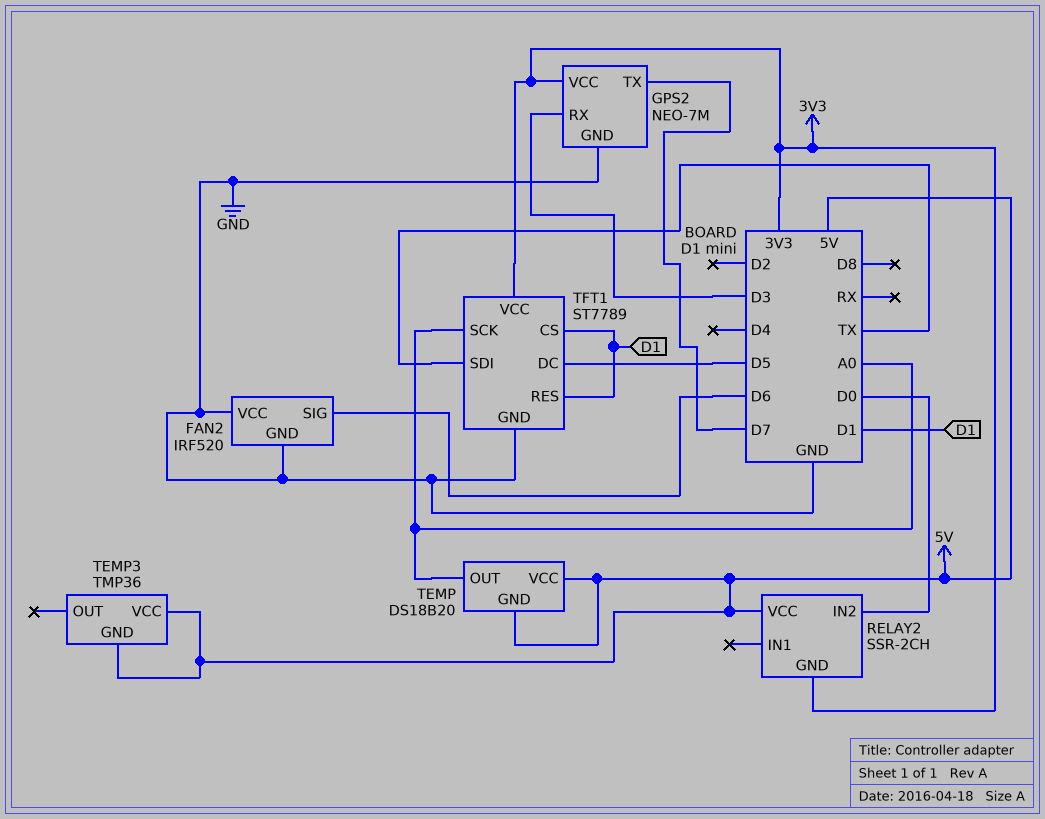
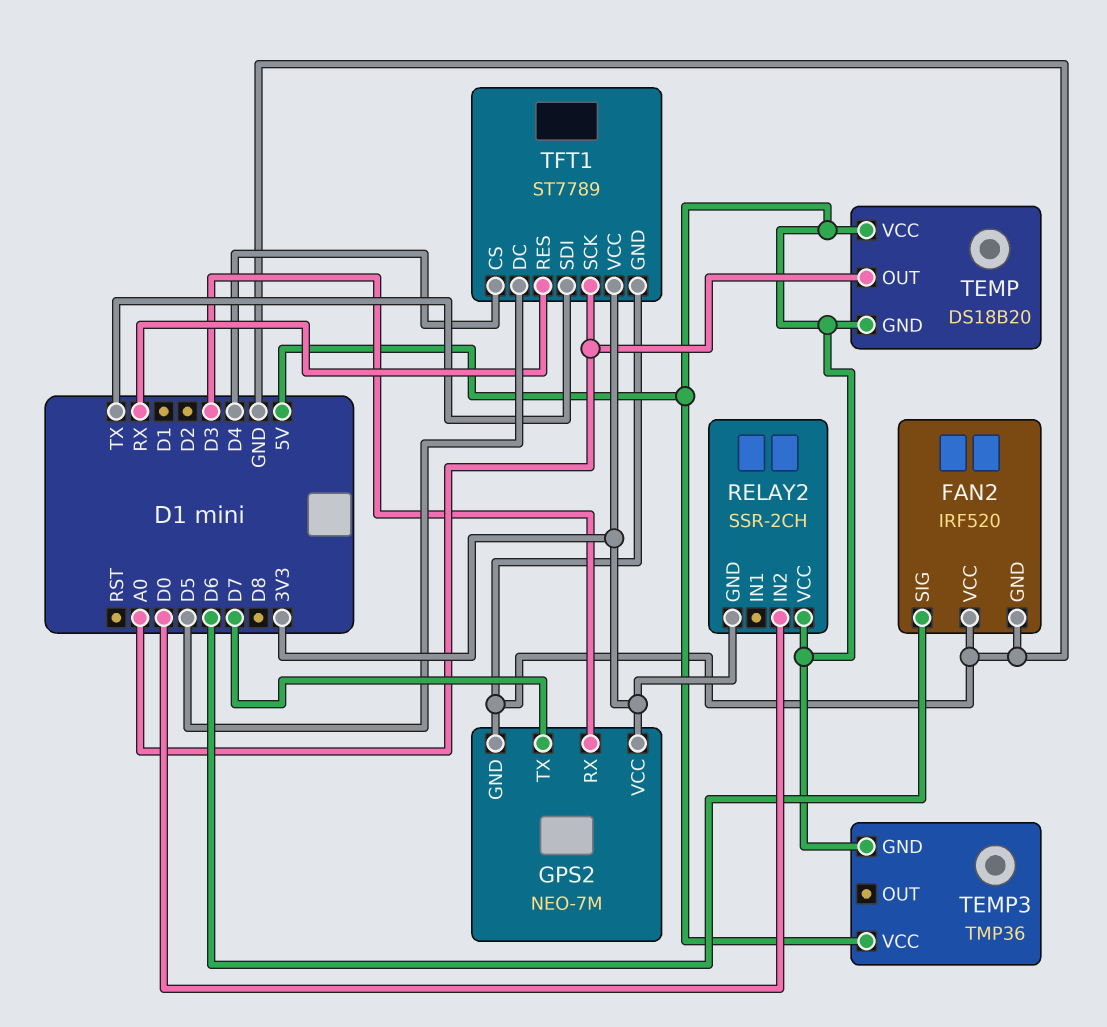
TFT1 pin CS: D1 -> D4
TFT1 pin RES: D1 -> RX

